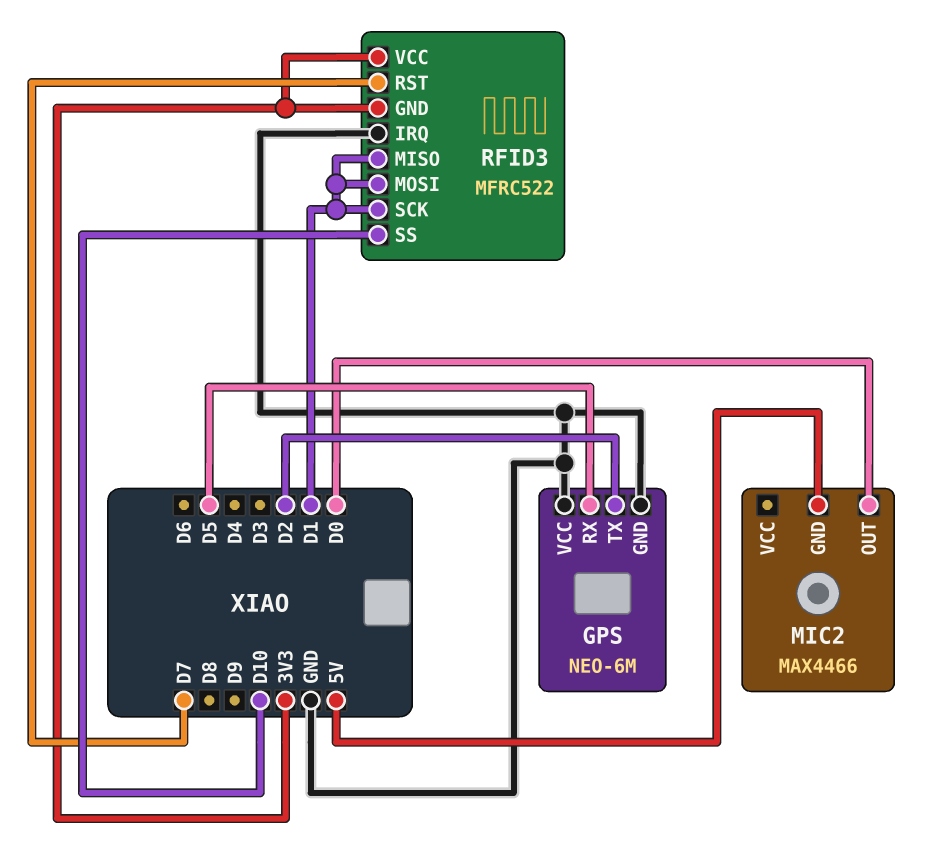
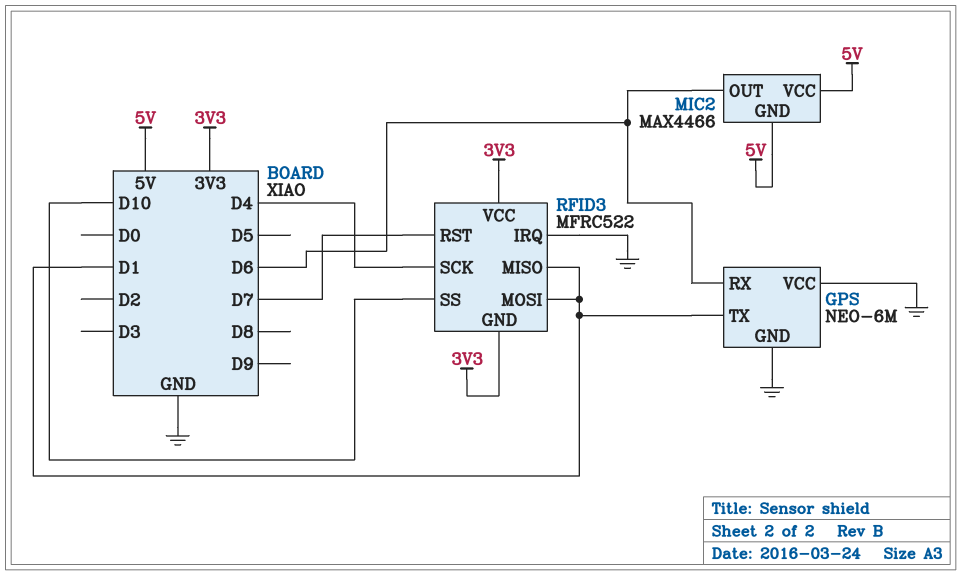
GPS pin RX: D5 -> D6
GPS pin TX: D2 -> D1
MIC2 pin OUT: D0 -> D6
MIC2 pin VCC: none -> 5V
RFID3 pin SCK: D1 -> D4

